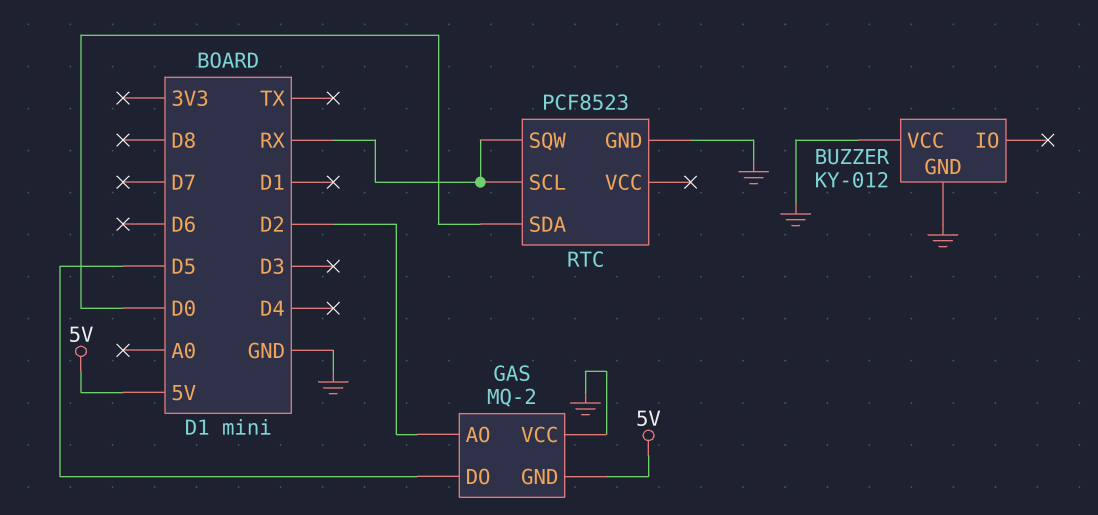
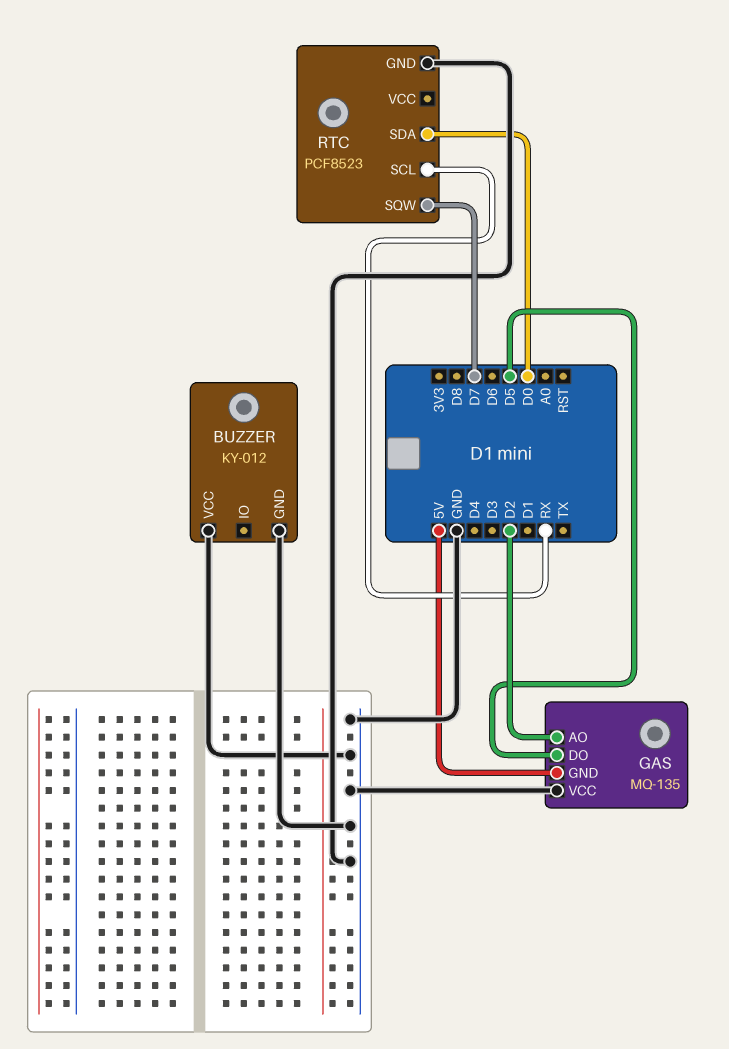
GAS: MQ-2 -> MQ-135
RTC pin SQW: RX -> D7

